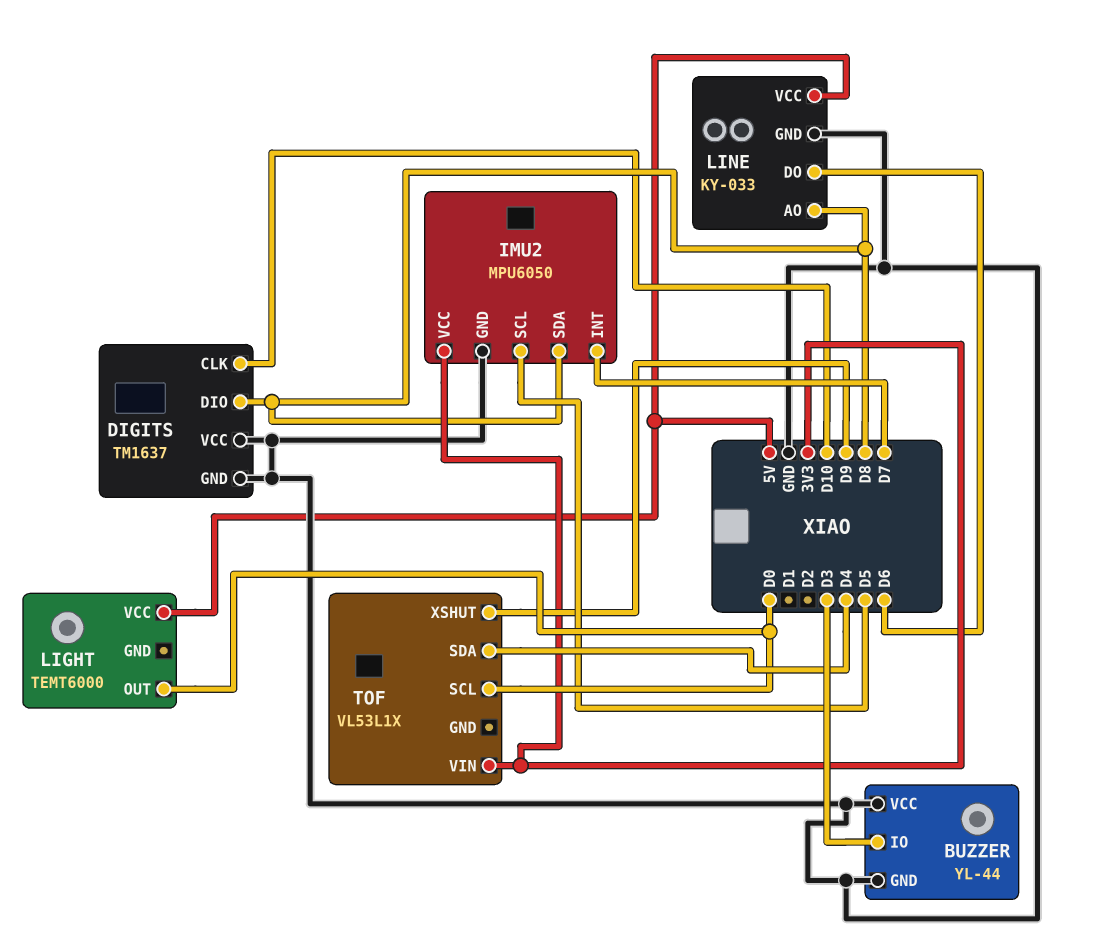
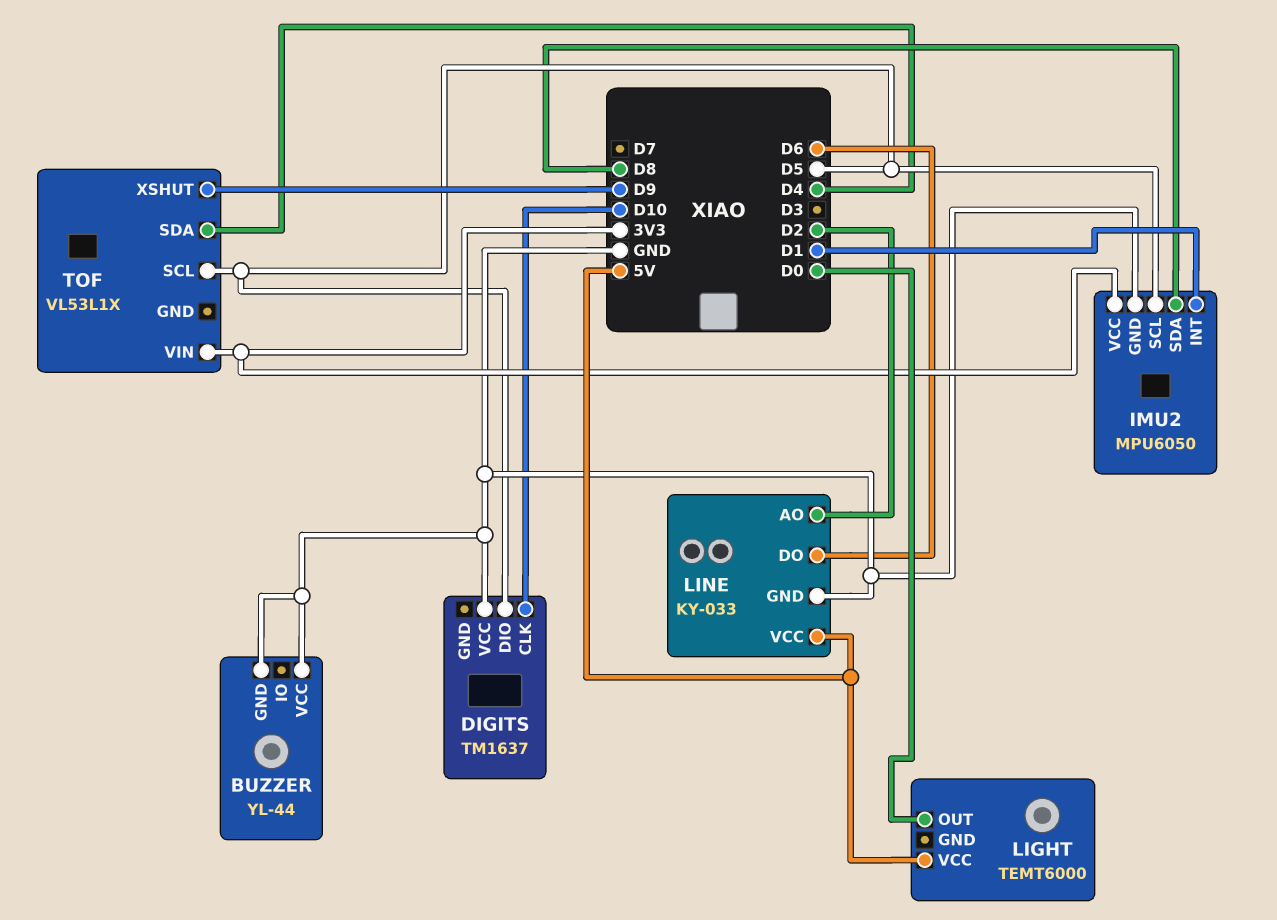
BUZZER pin IO: D3 -> none
DIGITS pin DIO: D8 -> D5
DIGITS pin GND: GND -> none
IMU2 pin INT: D7 -> D1
LINE pin AO: D8 -> D2
TOF pin SCL: D0 -> D5

